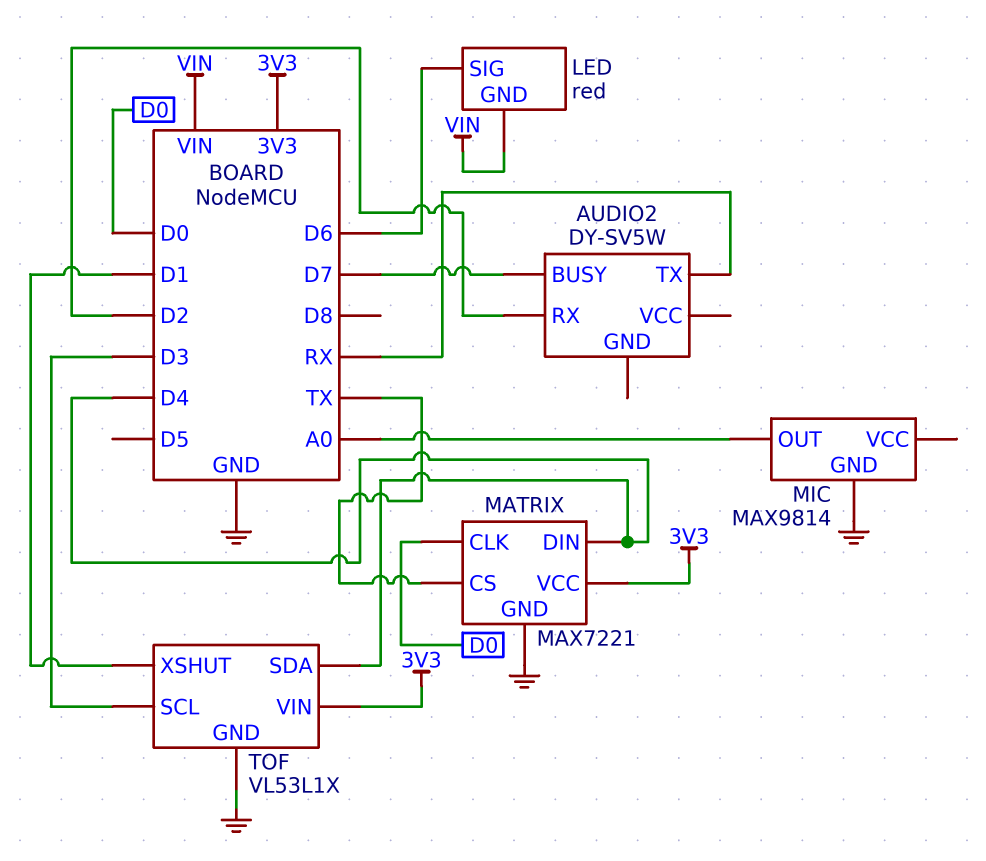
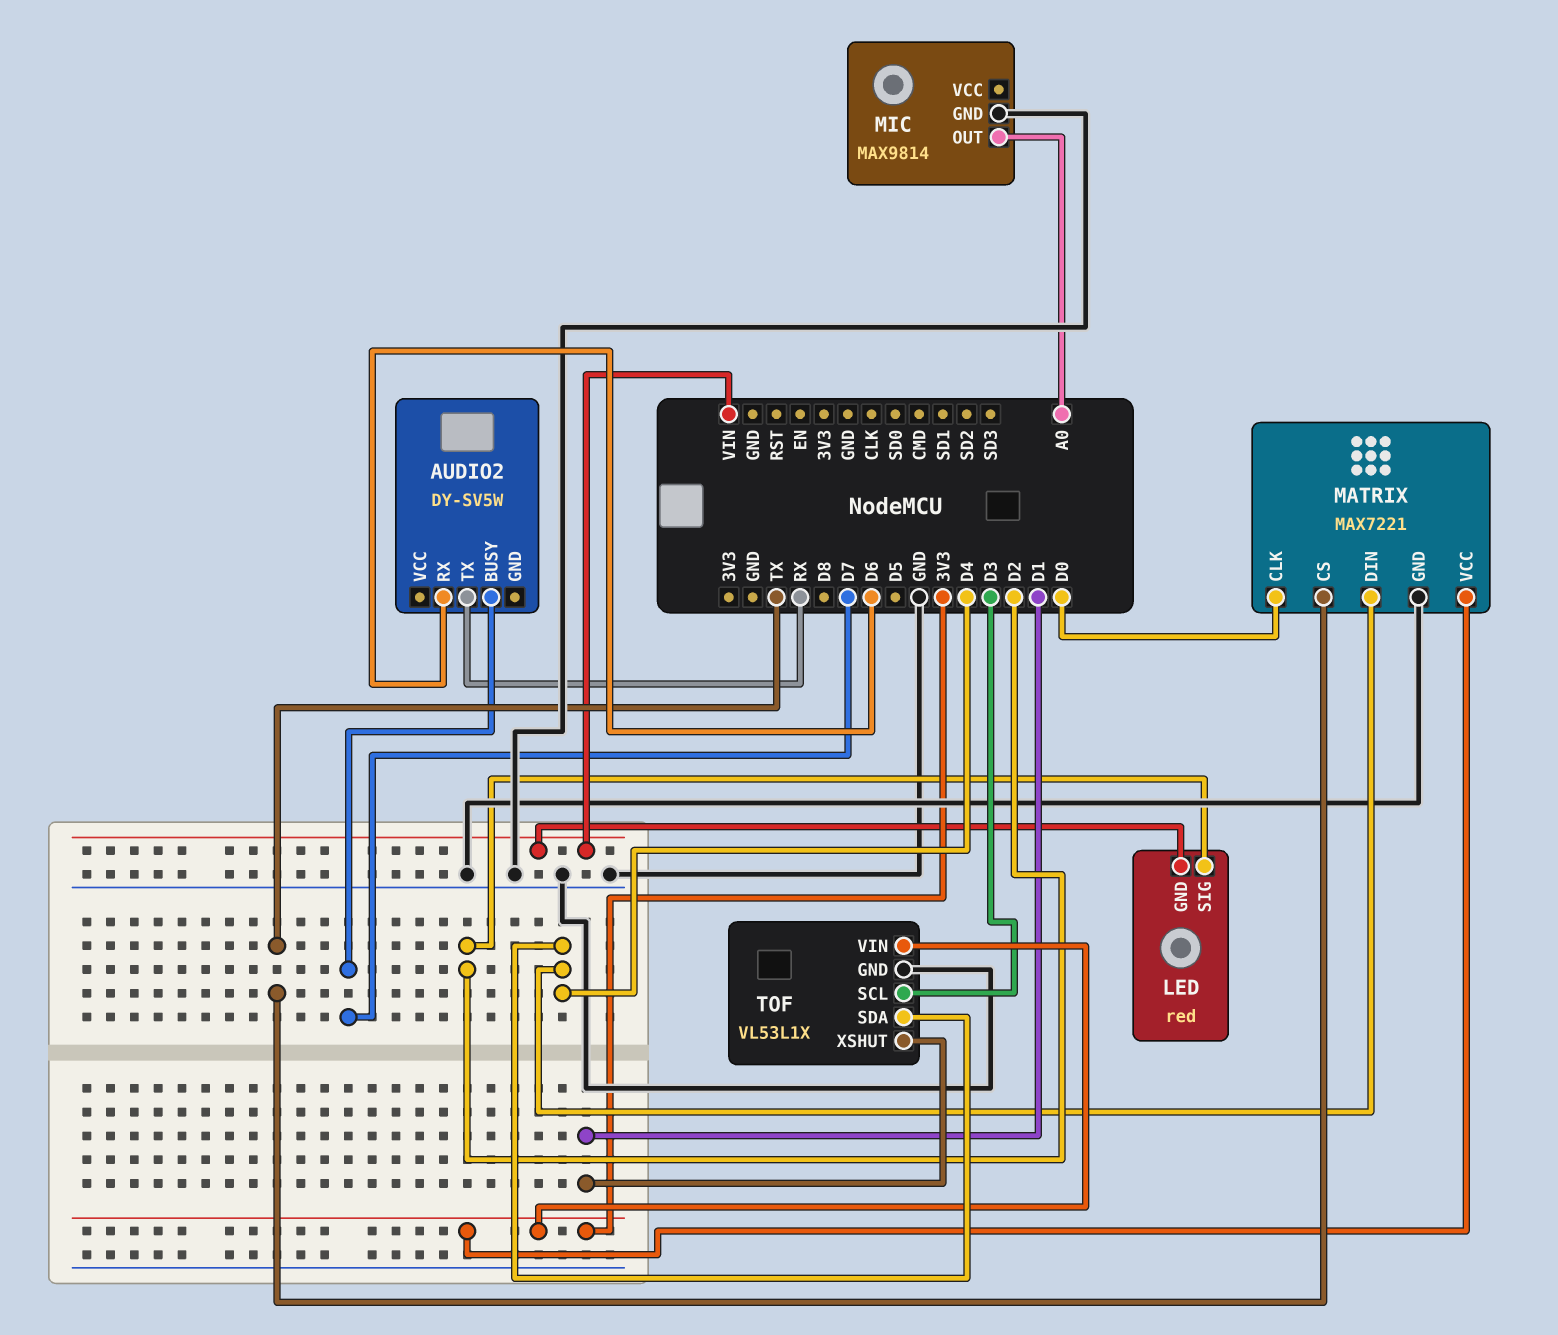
AUDIO2 pin RX: D2 -> D6
LED pin SIG: D6 -> D2

